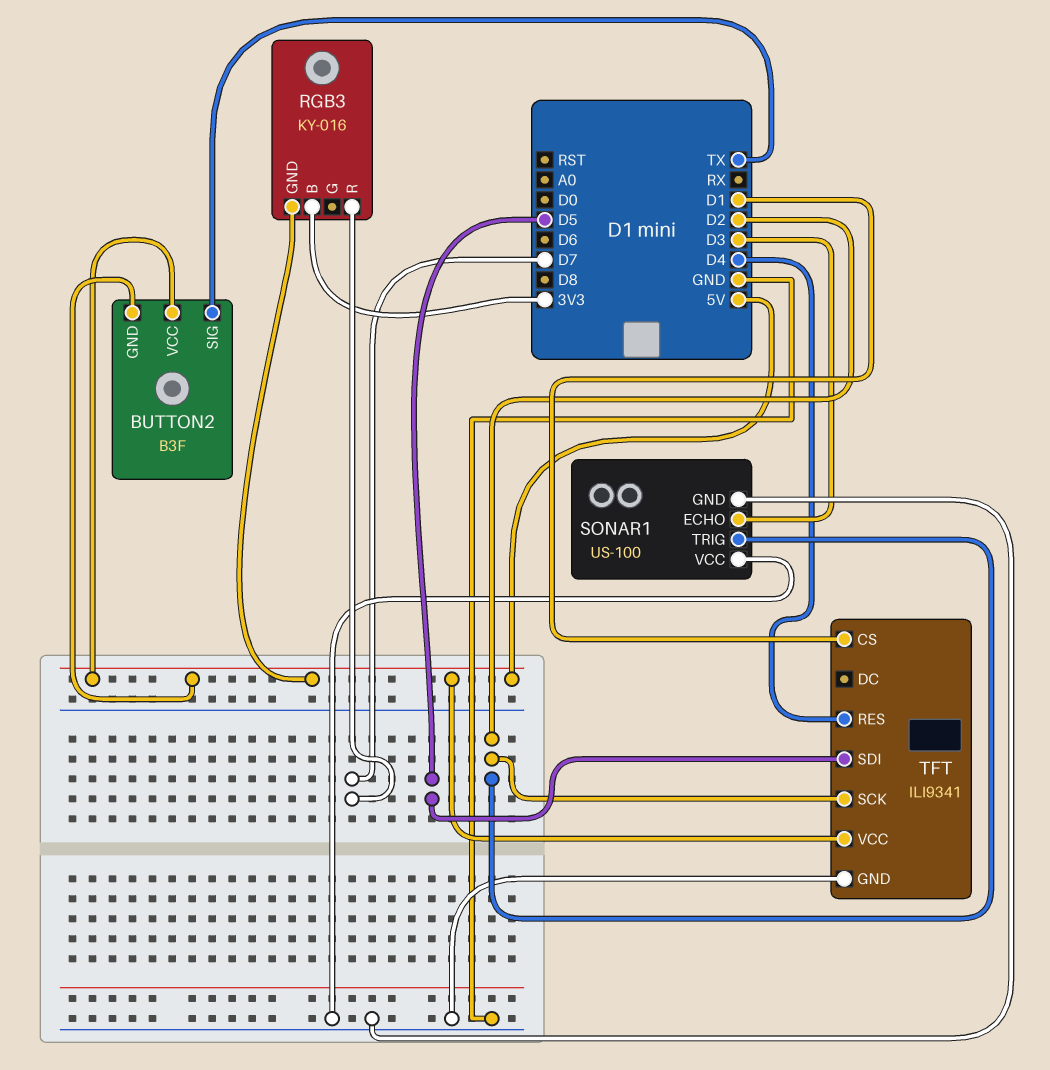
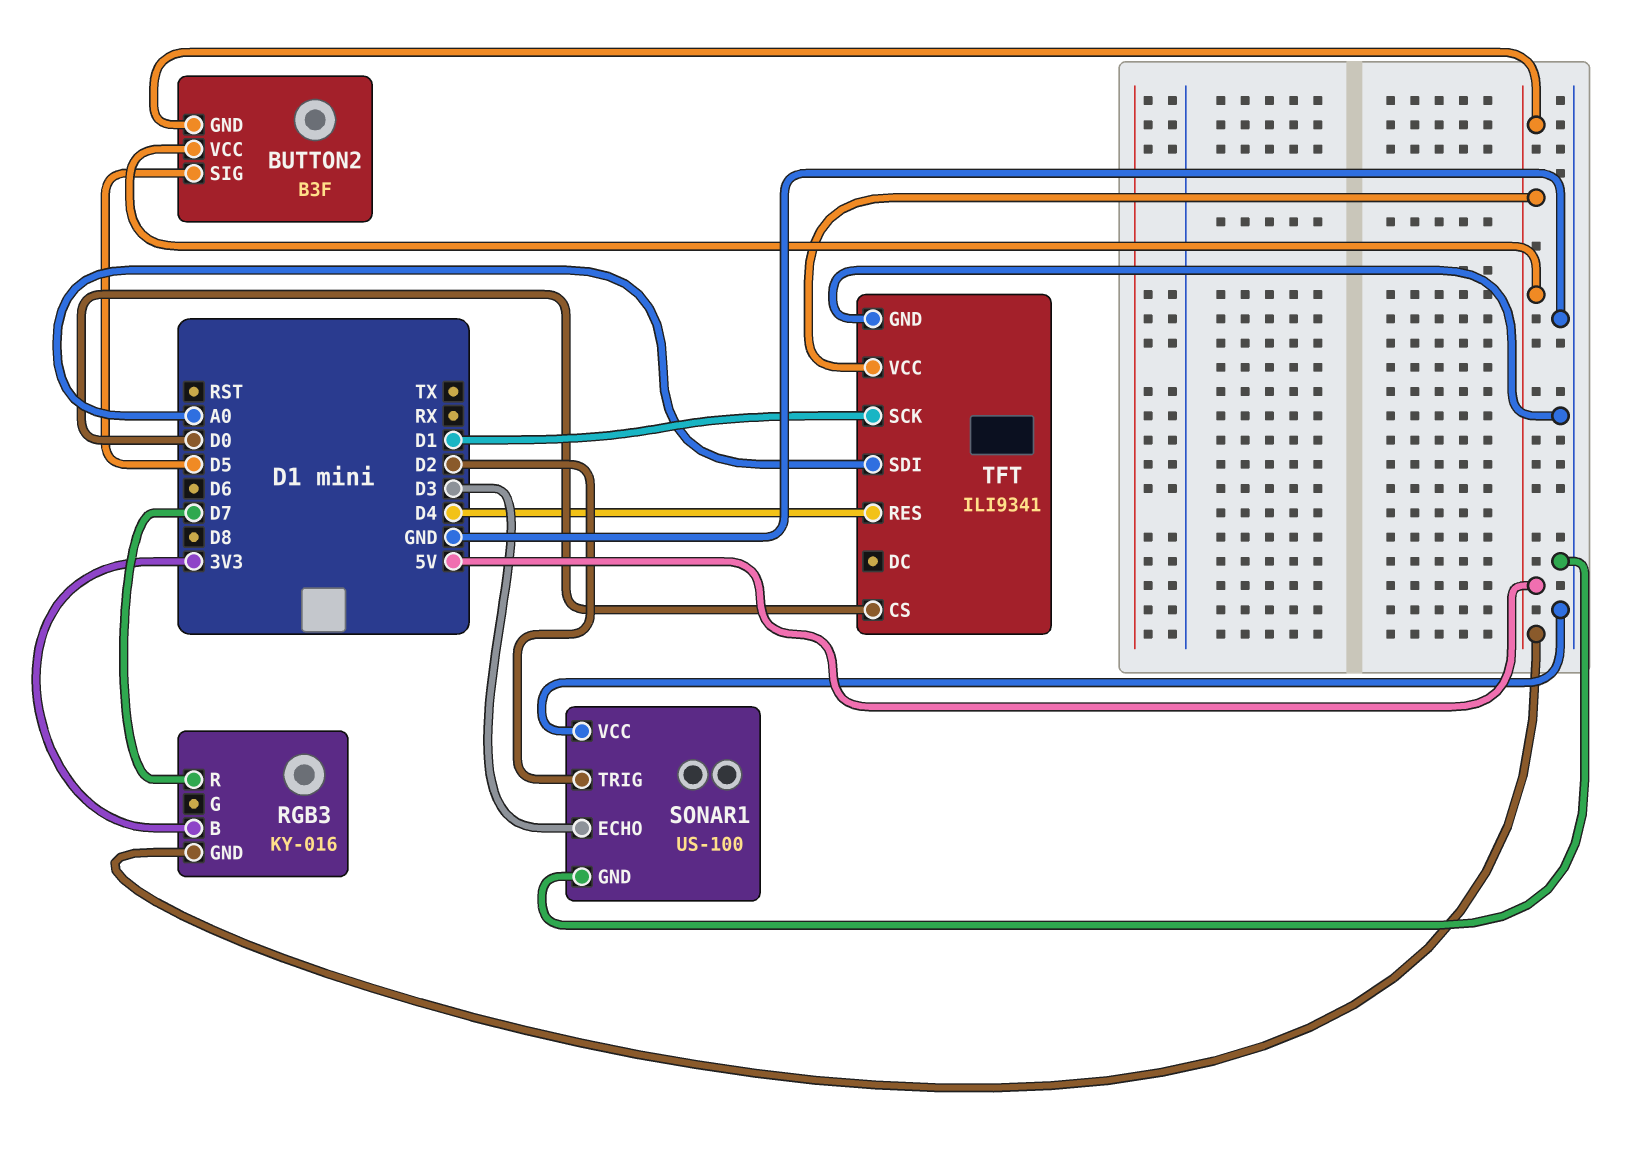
BUTTON2 pin SIG: TX -> D5
TFT pin CS: D1 -> D0
TFT pin SCK: D2 -> D1
TFT pin SDI: D5 -> A0

